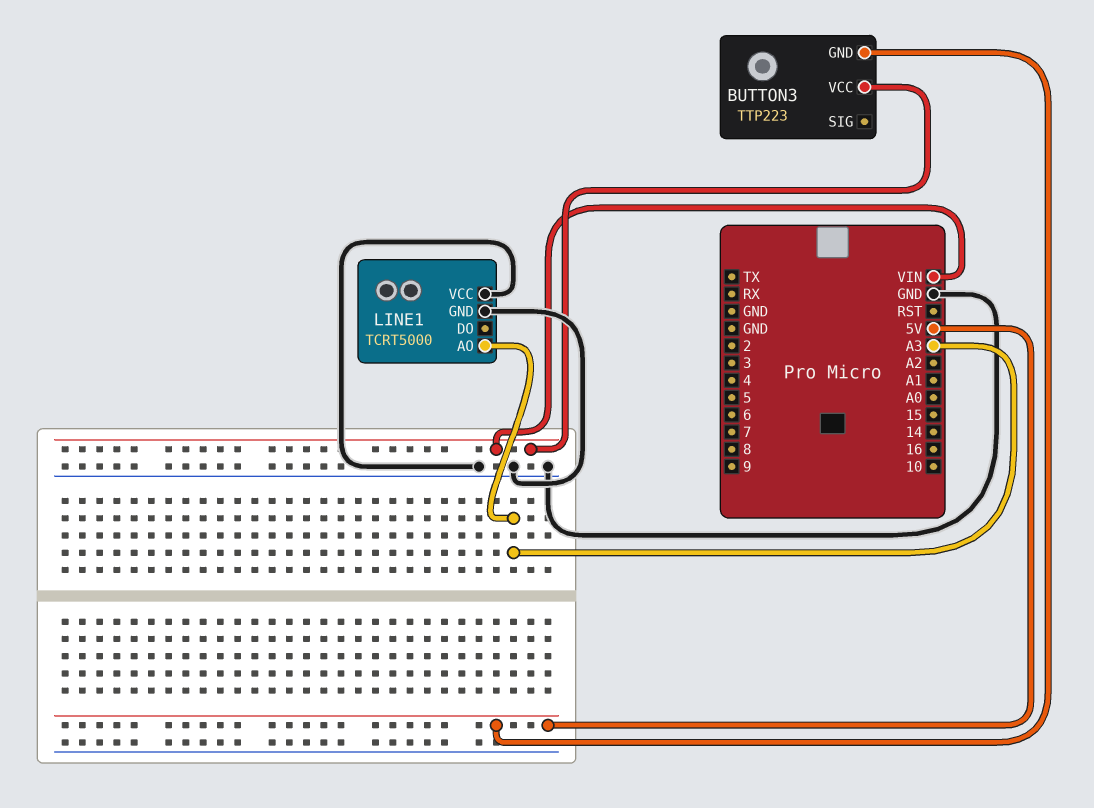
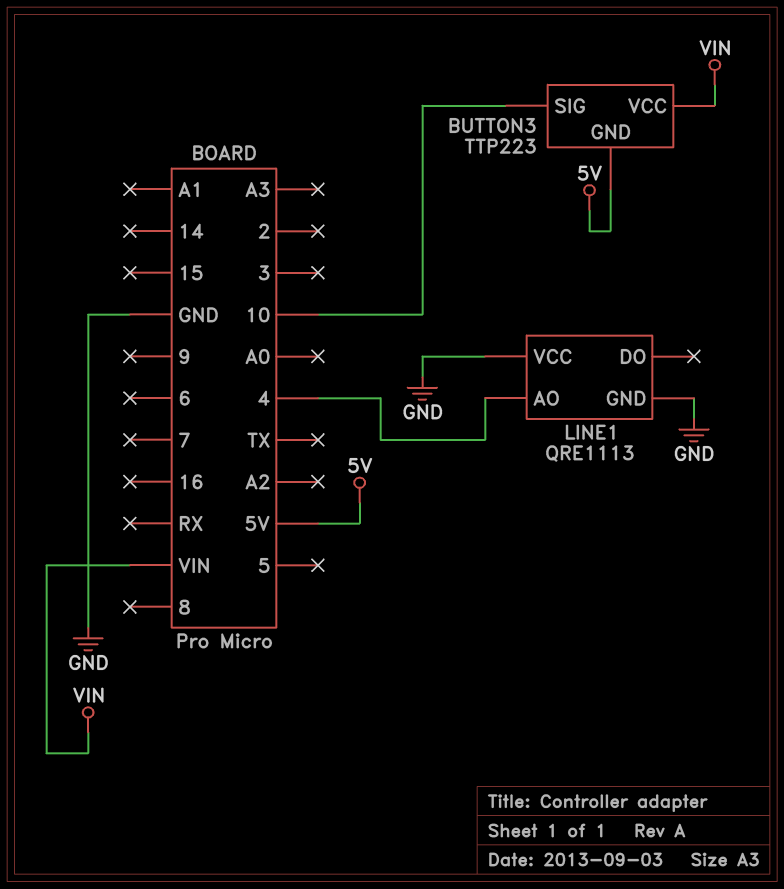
BUTTON3 pin SIG: none -> 10
LINE1: TCRT5000 -> QRE1113
LINE1 pin AO: A3 -> 4

